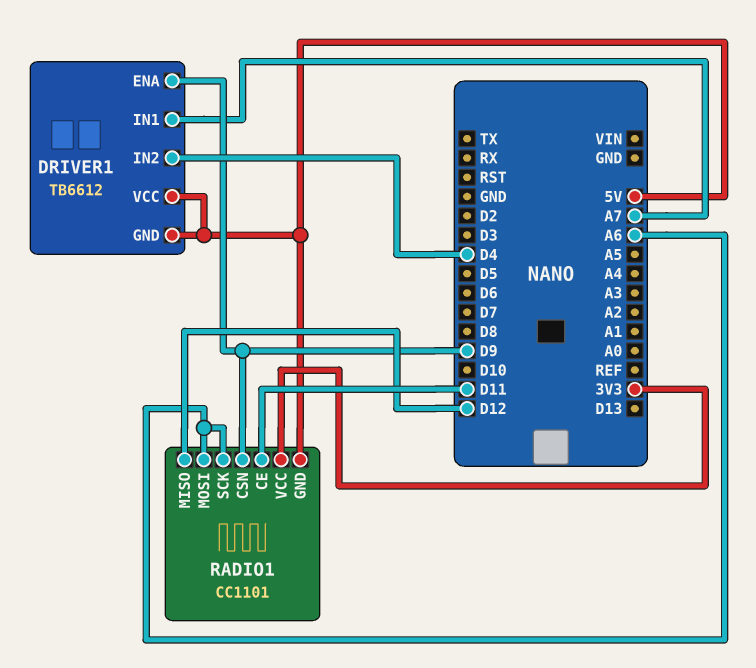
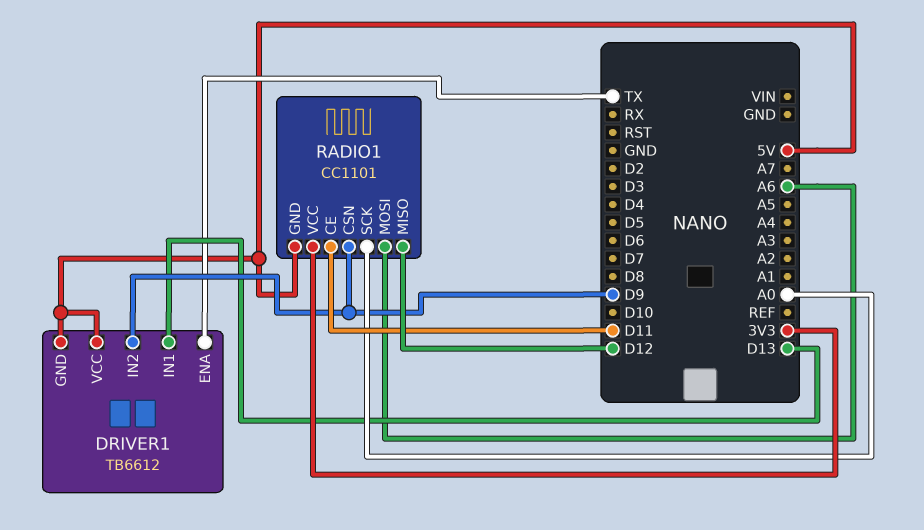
DRIVER1 pin ENA: D9 -> TX
DRIVER1 pin IN1: A7 -> D13
DRIVER1 pin IN2: D4 -> D9
RADIO1 pin SCK: A6 -> A0

